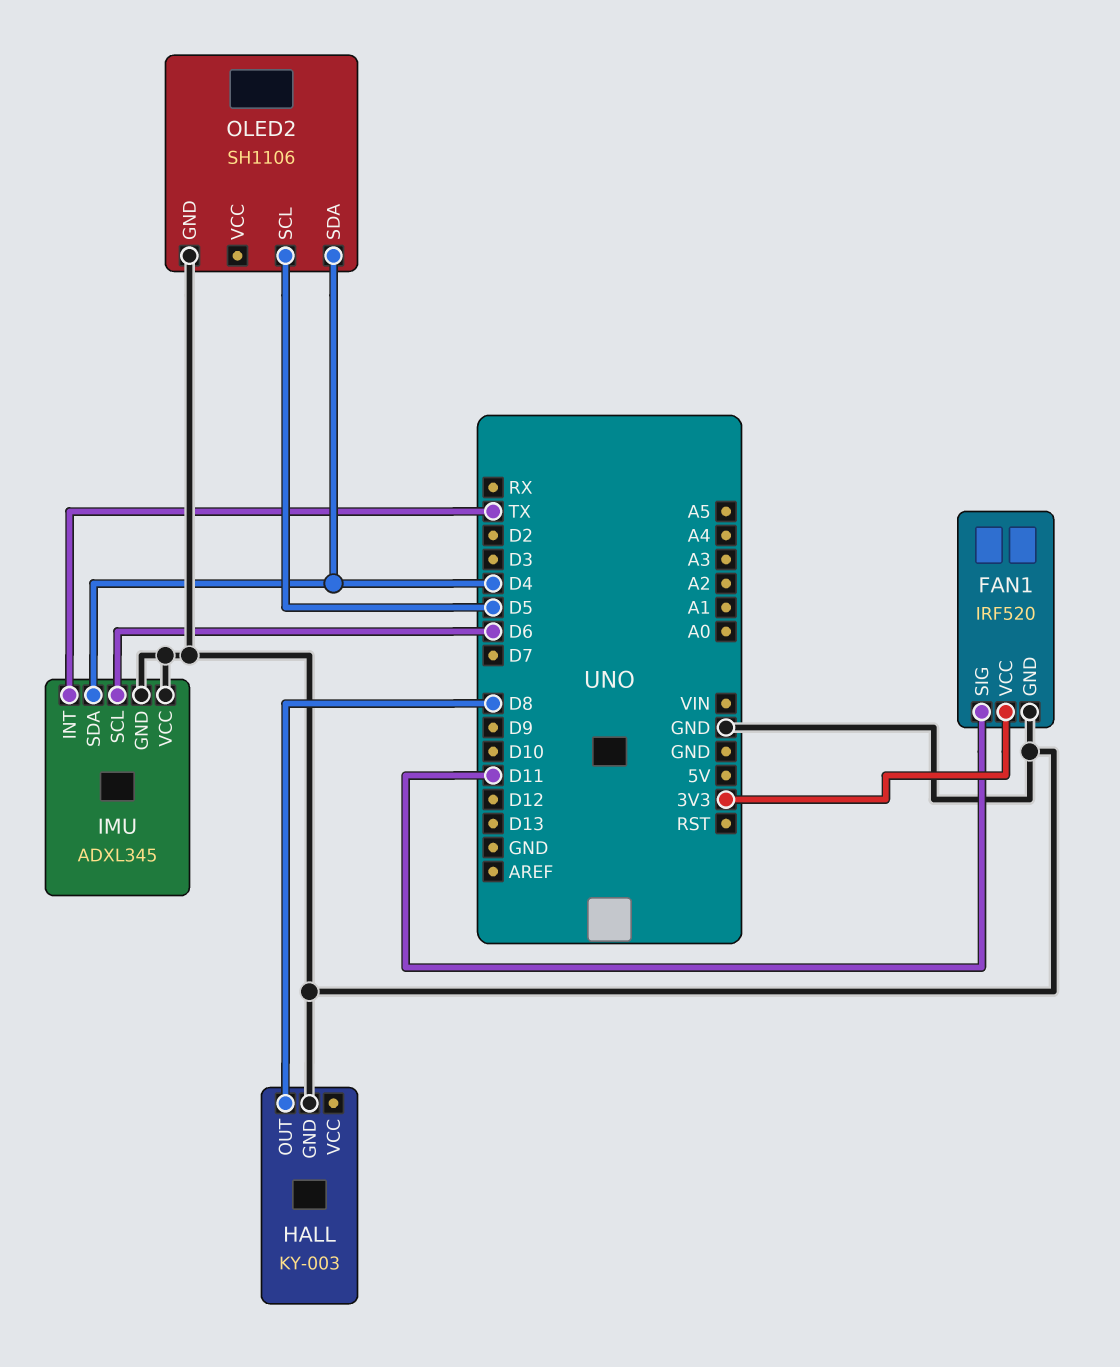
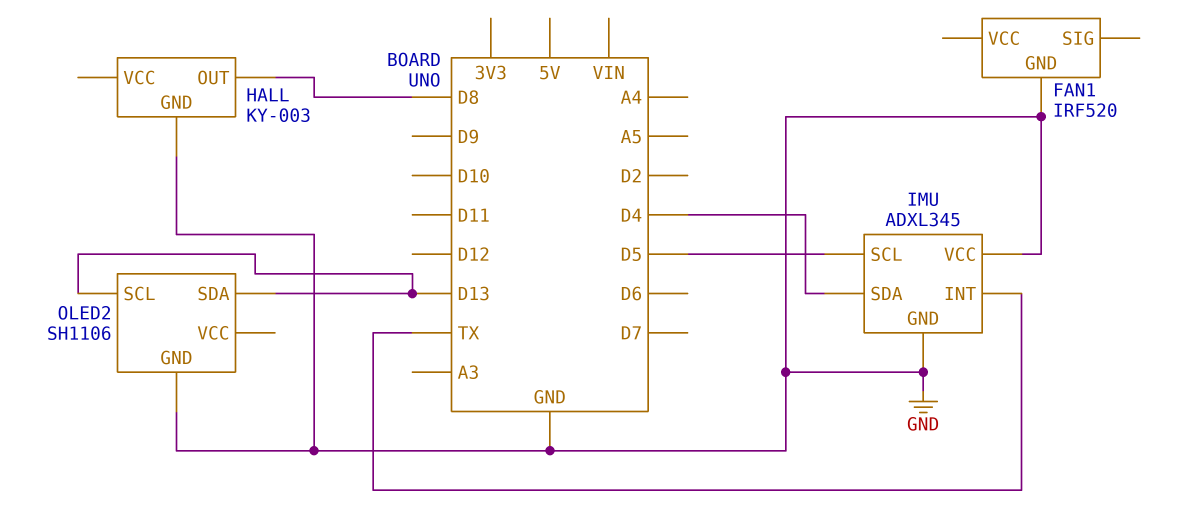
FAN1 pin SIG: D11 -> none
FAN1 pin VCC: 3V3 -> none
IMU pin SCL: D6 -> D5
OLED2 pin SCL: D5 -> D13
OLED2 pin SDA: D4 -> D13

